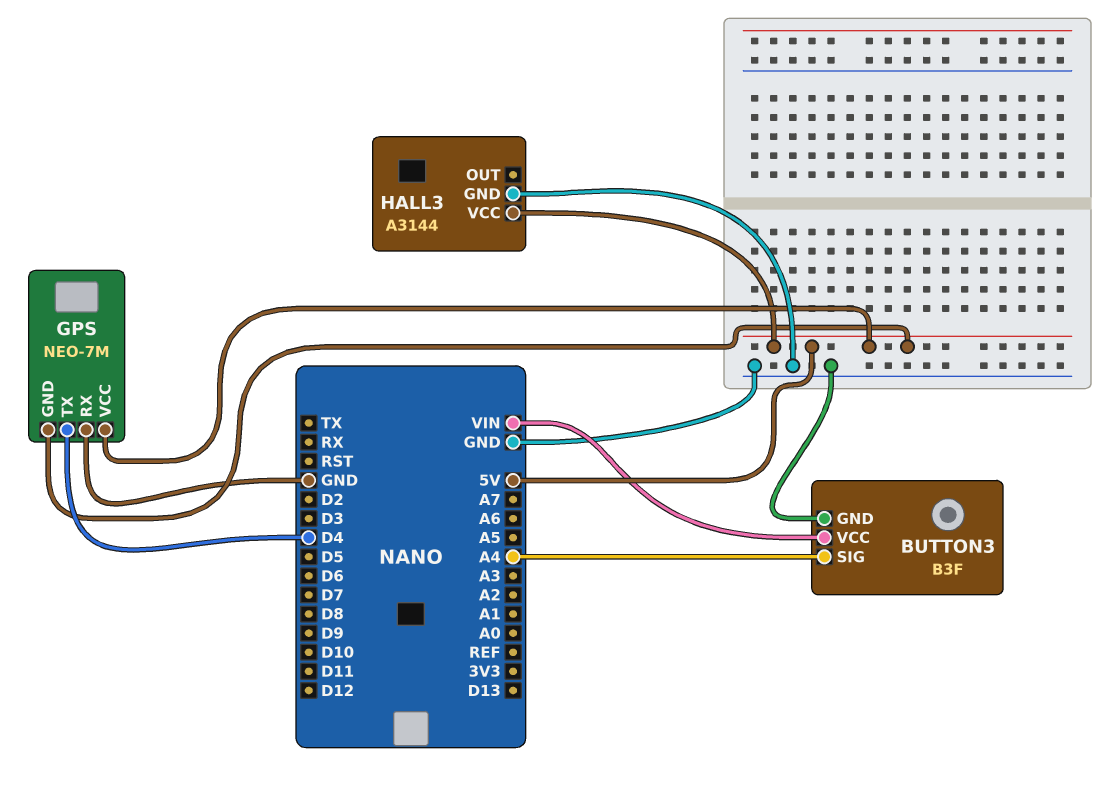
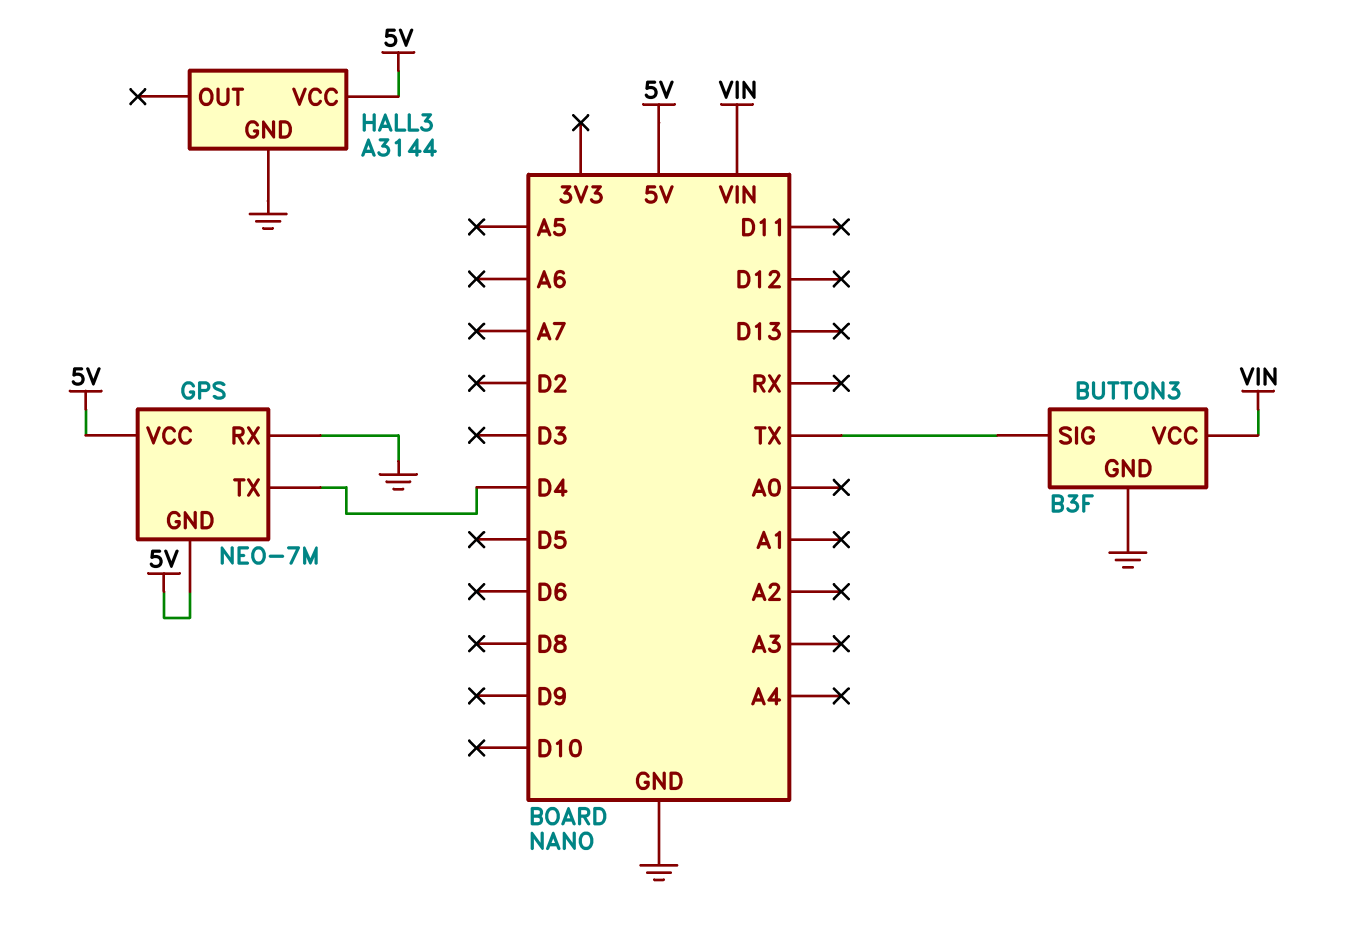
BUTTON3 pin SIG: A4 -> TX

